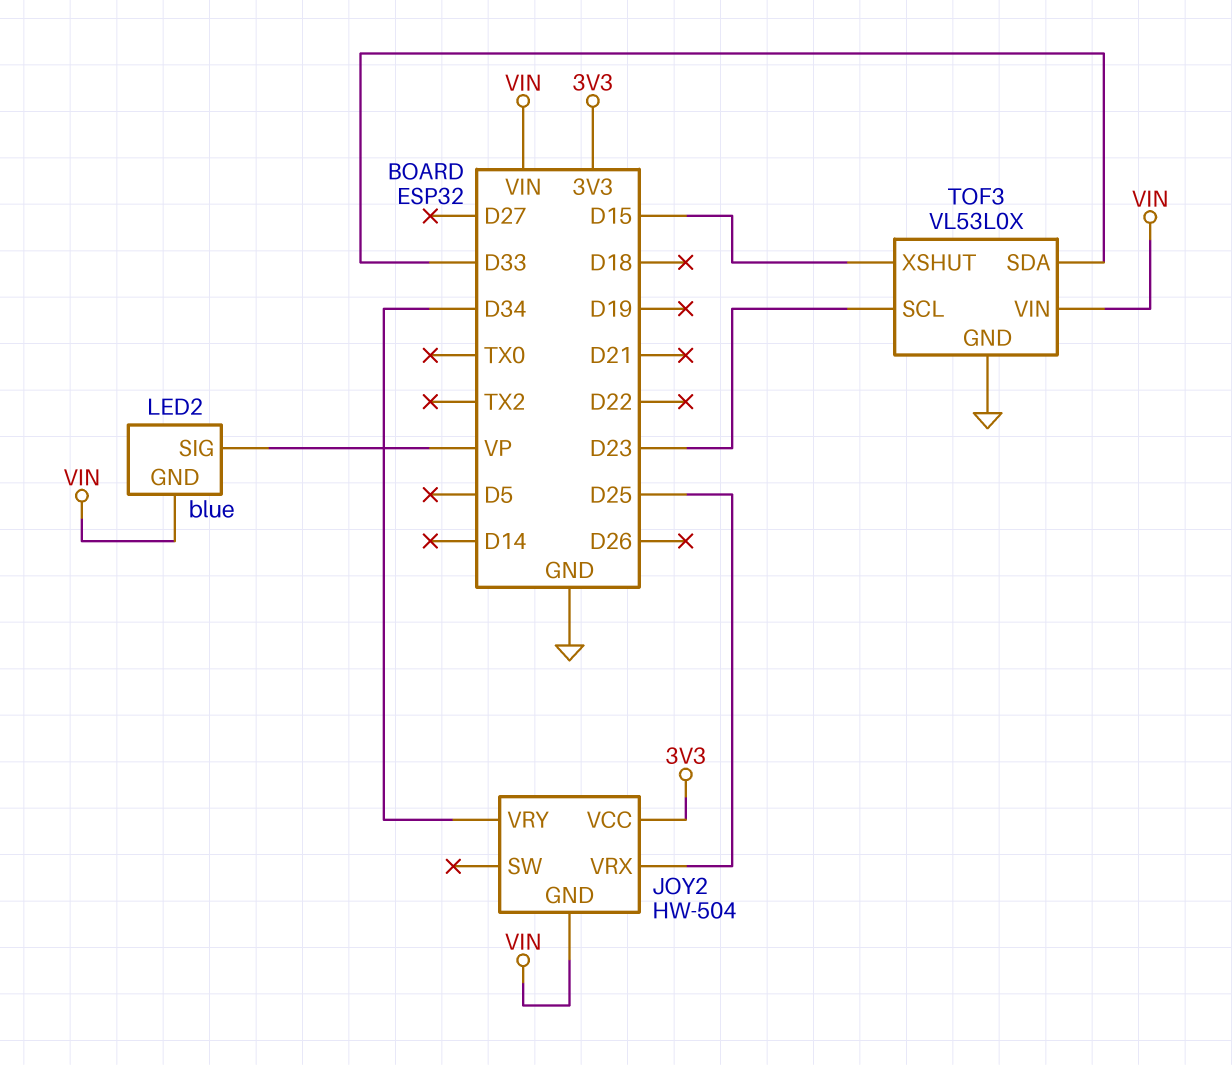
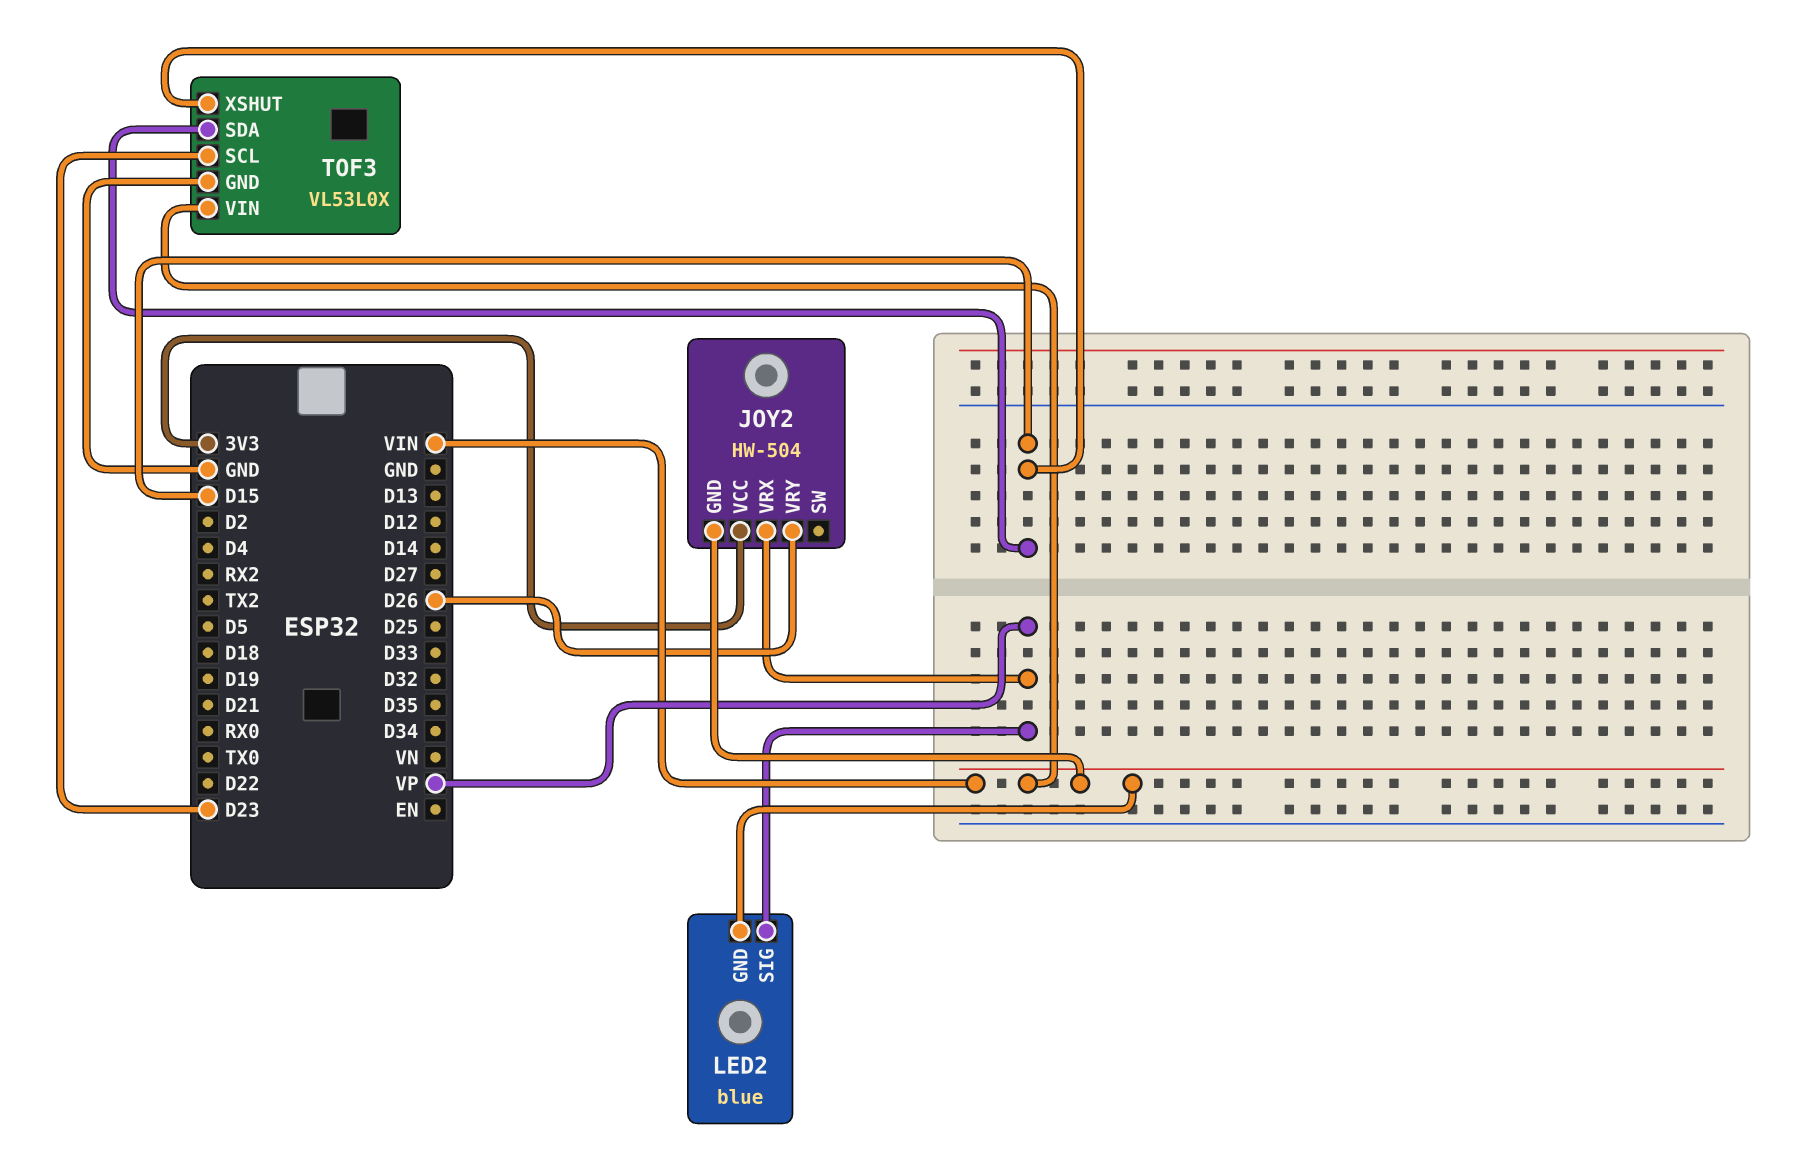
JOY2 pin VRX: D25 -> VP
JOY2 pin VRY: D34 -> D26
TOF3 pin SDA: D33 -> D15

